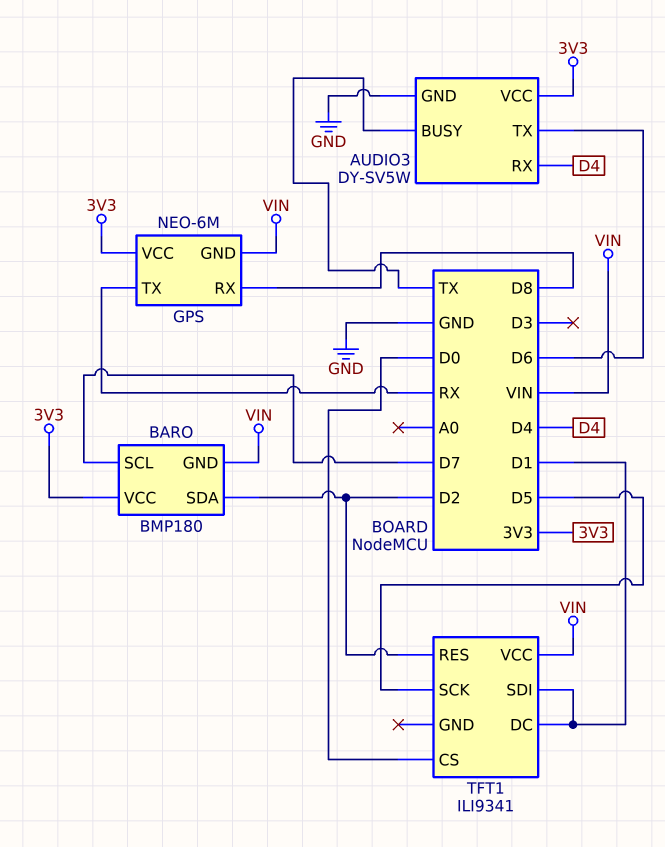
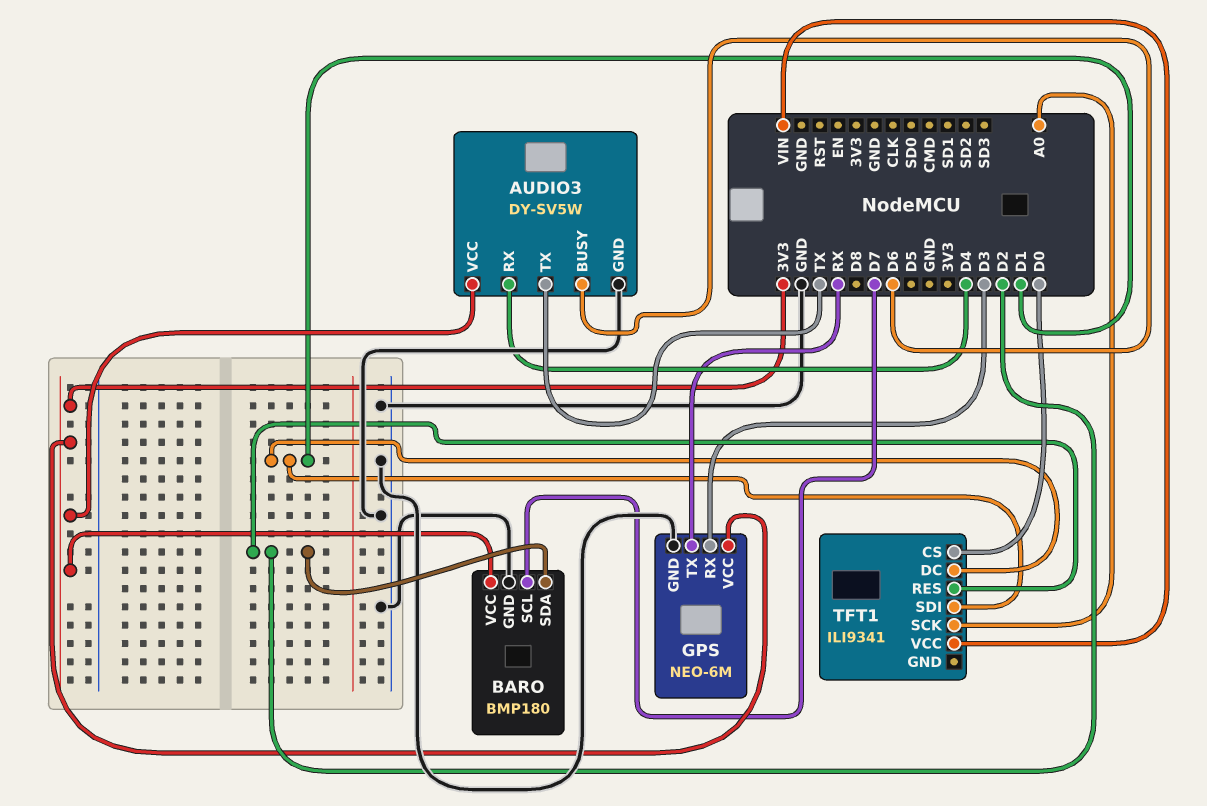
AUDIO3 pin BUSY: TX -> D6
AUDIO3 pin TX: D6 -> TX
BARO pin GND: VIN -> GND
GPS pin GND: VIN -> GND
GPS pin RX: D8 -> D3
TFT1 pin SCK: D5 -> A0

